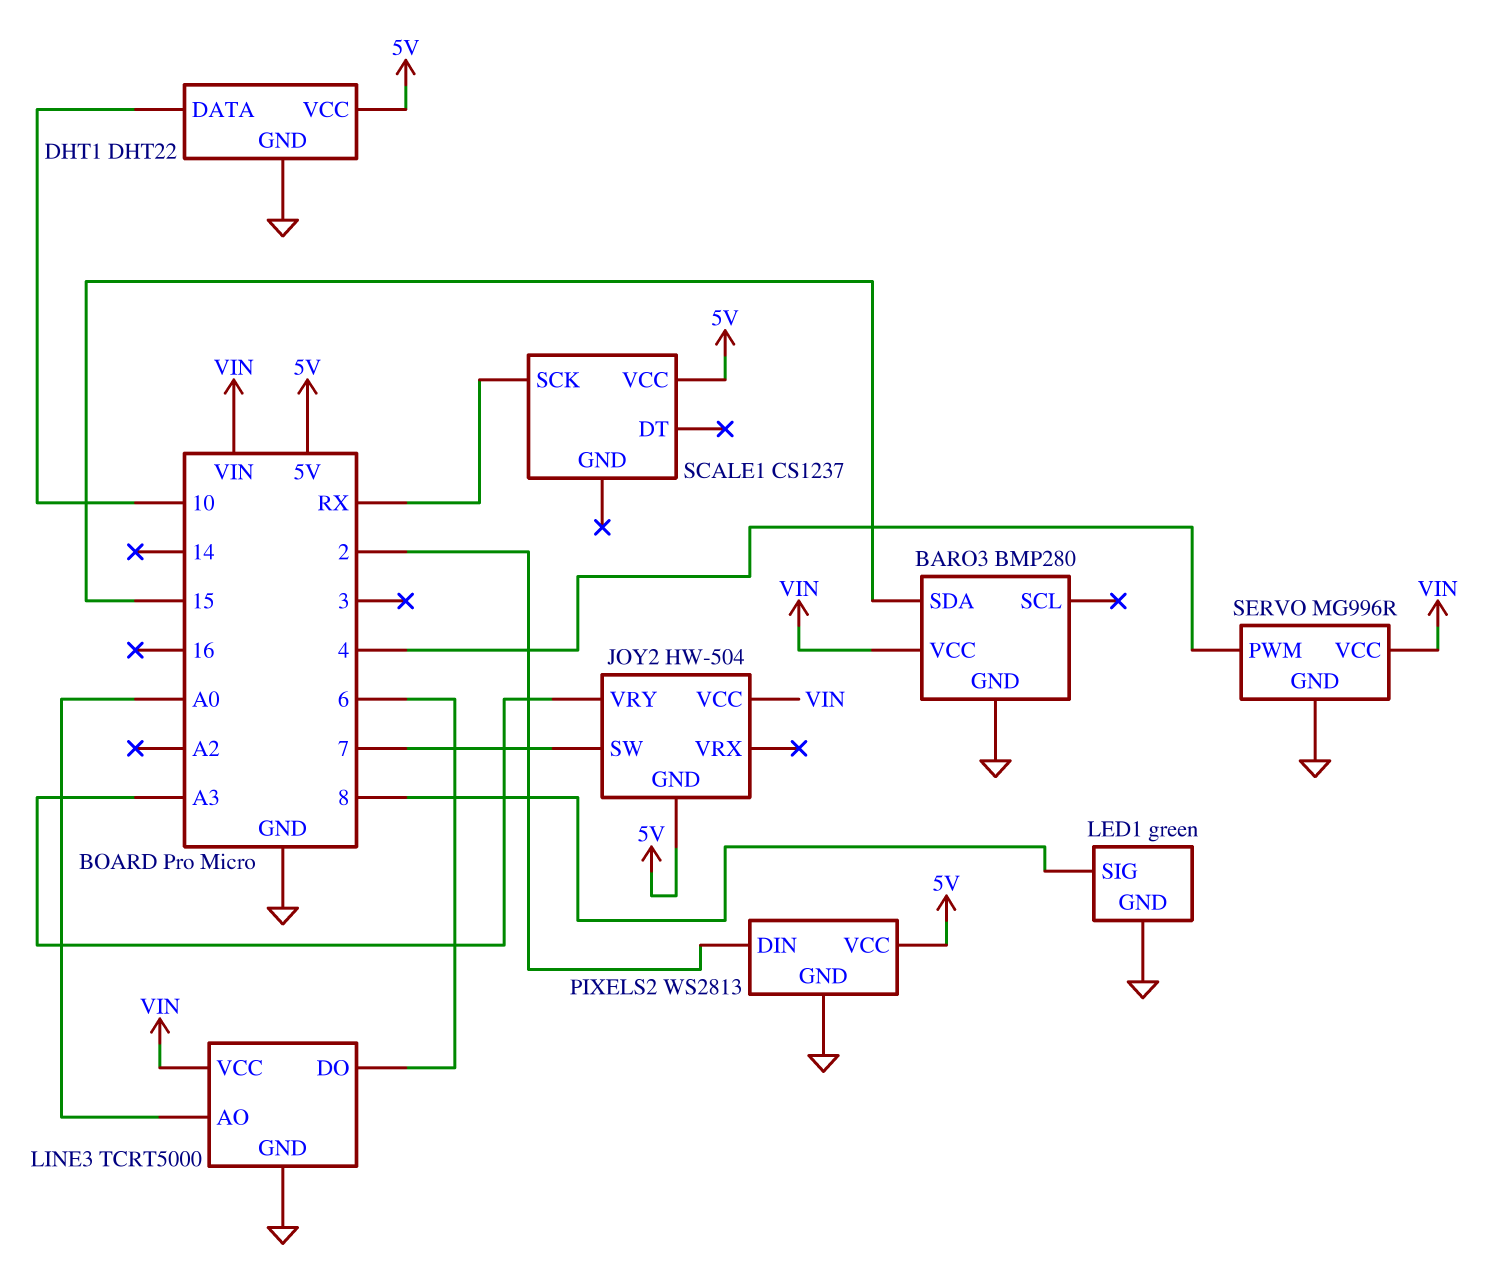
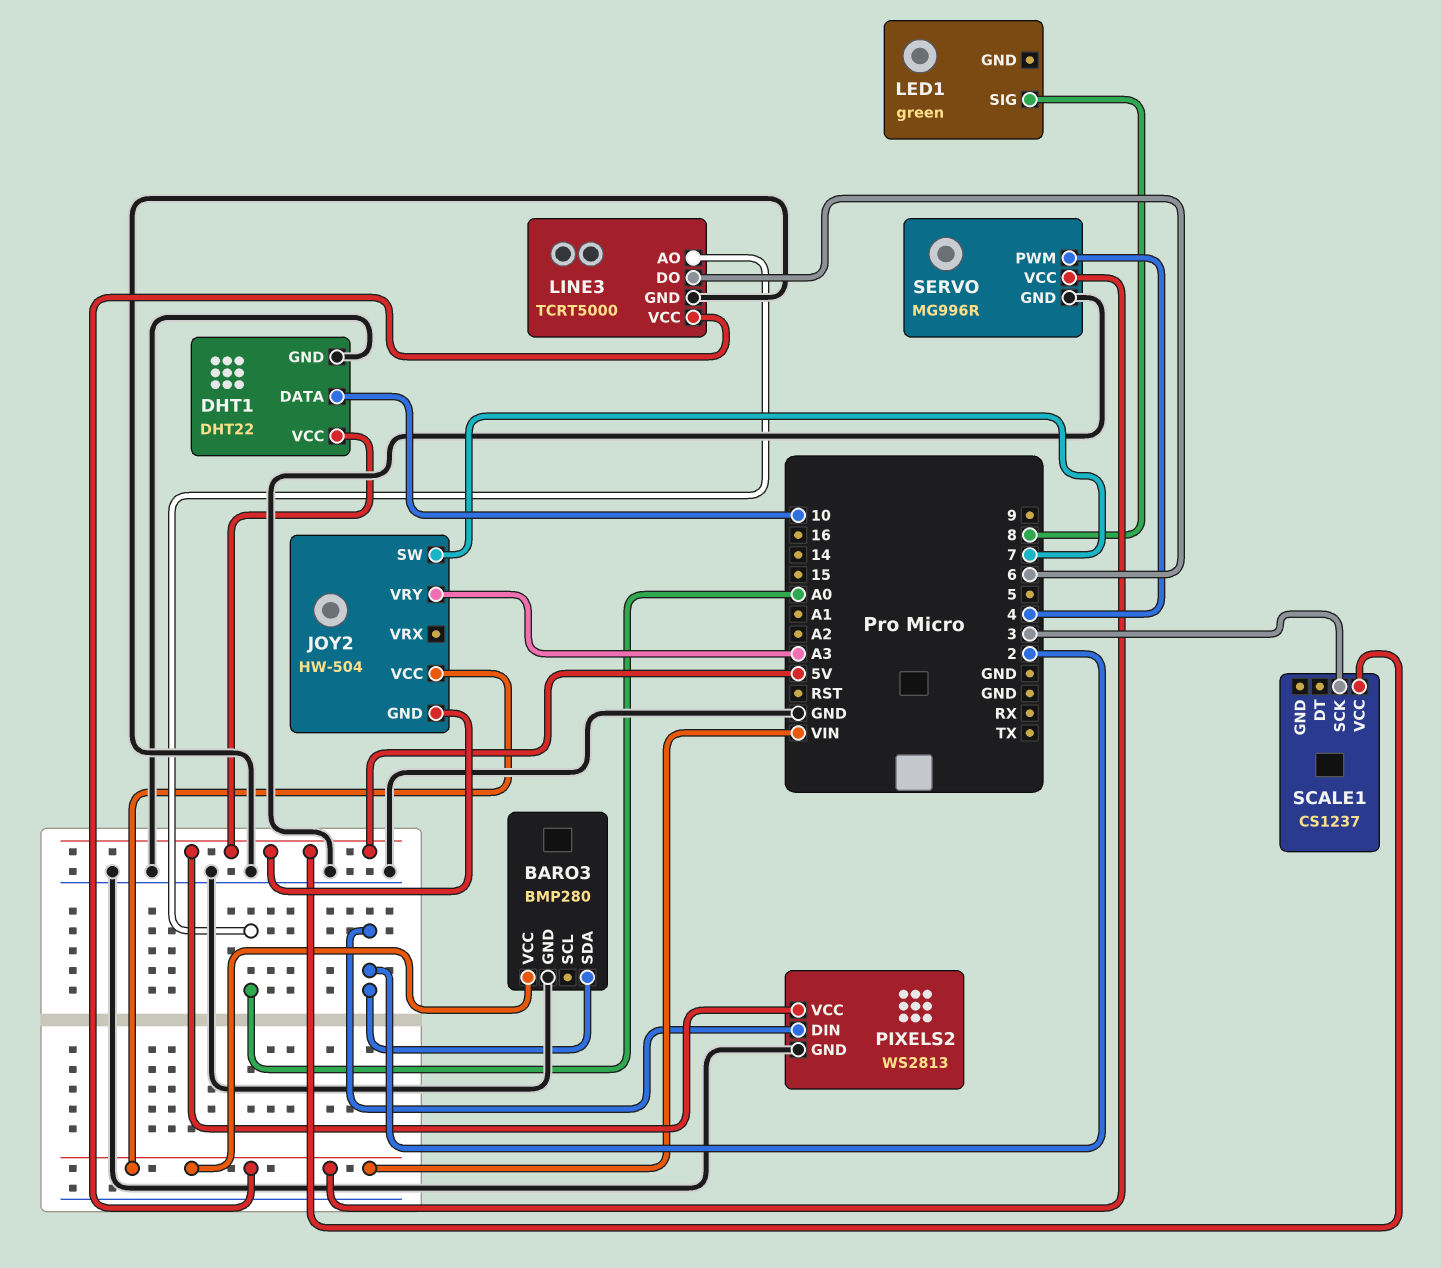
BARO3 pin SDA: 15 -> 2
LED1 pin GND: GND -> none
SCALE1 pin SCK: RX -> 3

